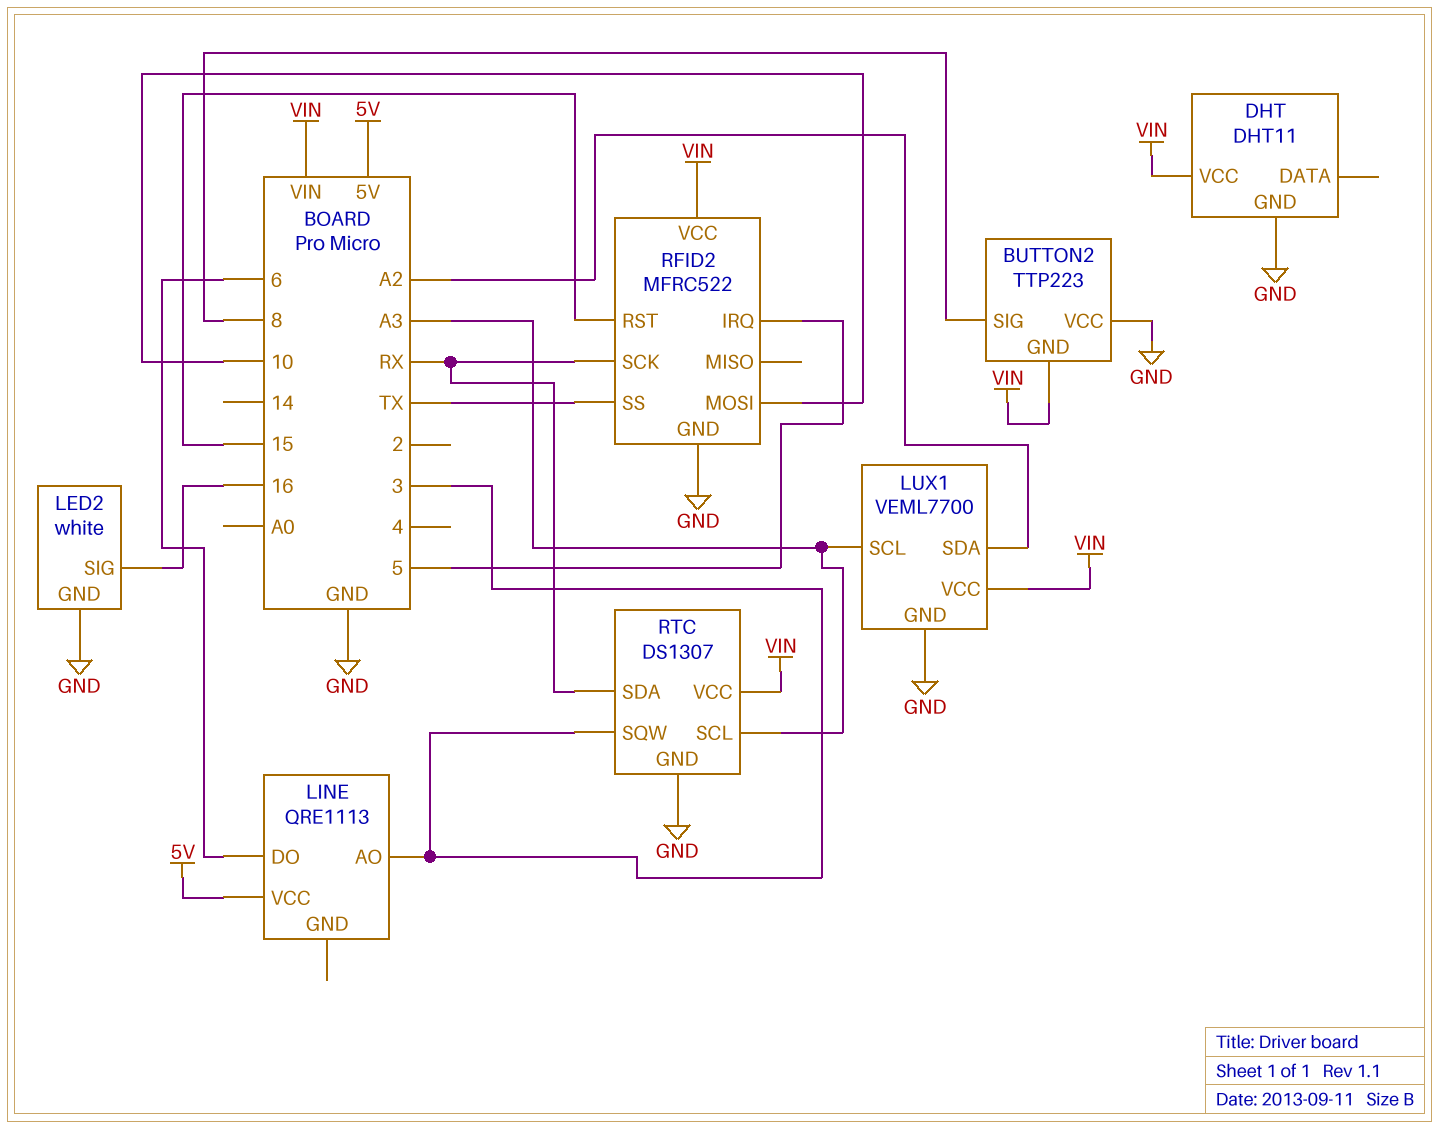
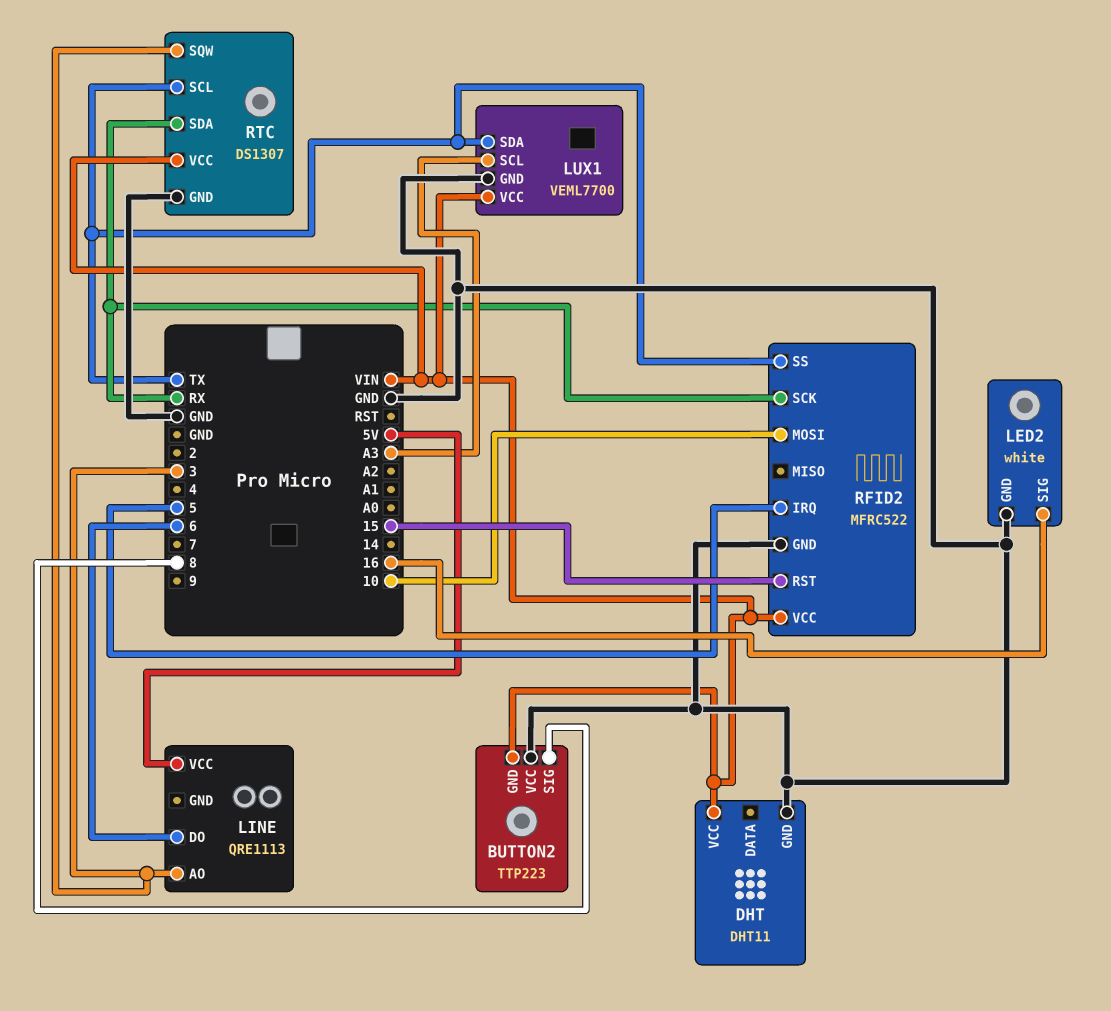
LUX1 pin SDA: A2 -> TX
RTC pin SCL: A3 -> TX

